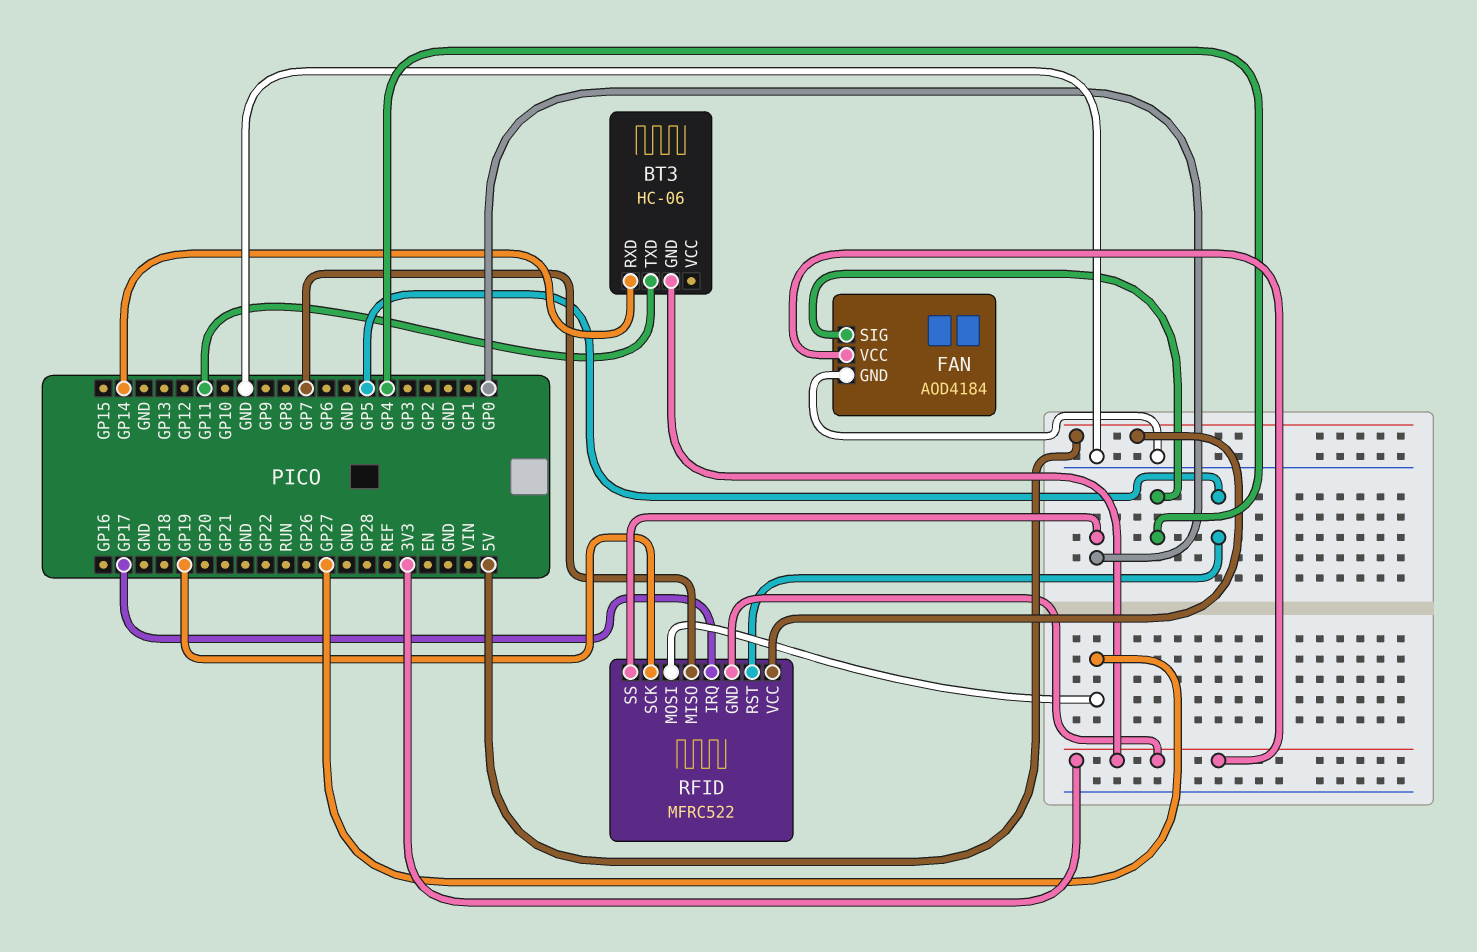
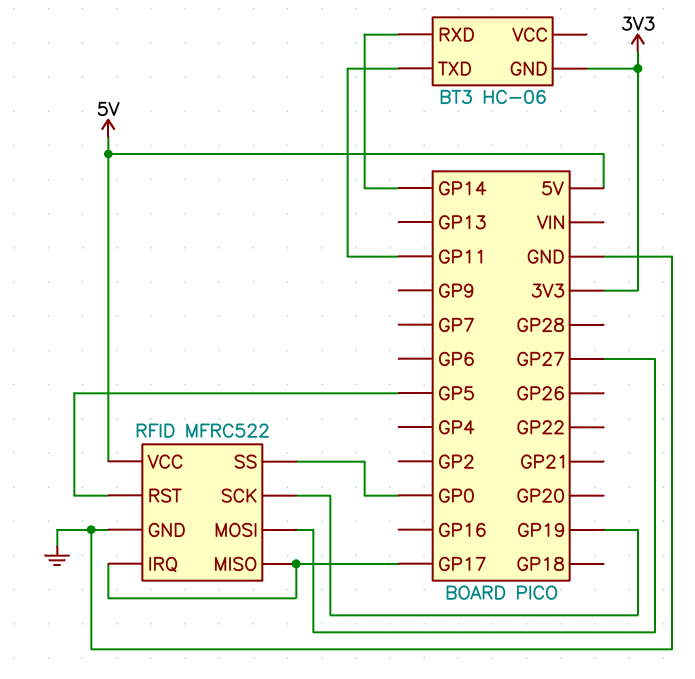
FAN: AOD4184 -> none
FAN pin GND: GND -> none
FAN pin SIG: GP4 -> none
FAN pin VCC: 3V3 -> none
RFID pin GND: 3V3 -> GND
RFID pin MISO: GP7 -> GP17

